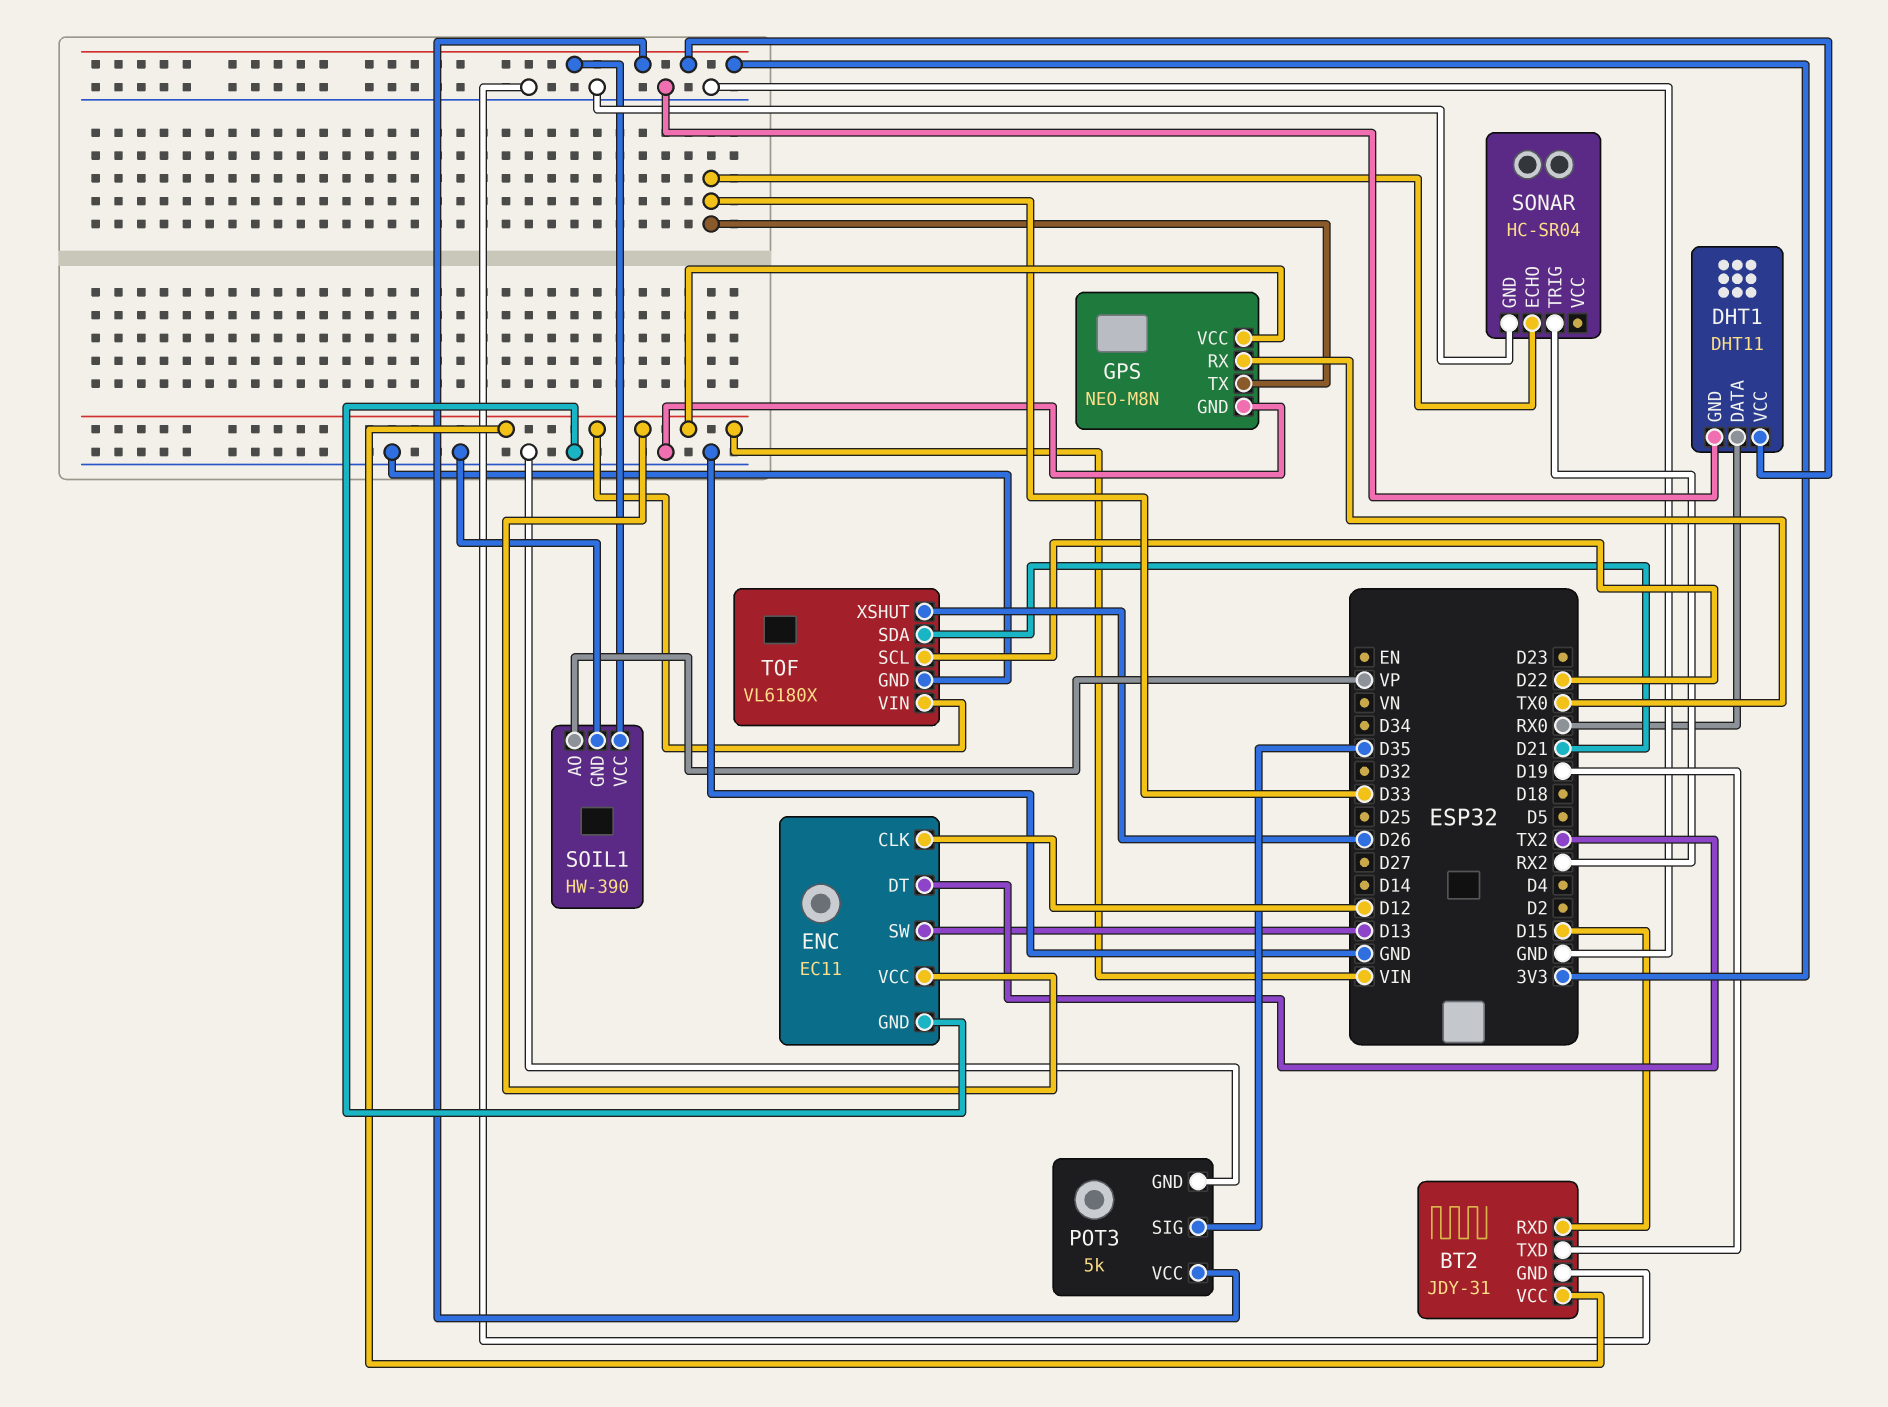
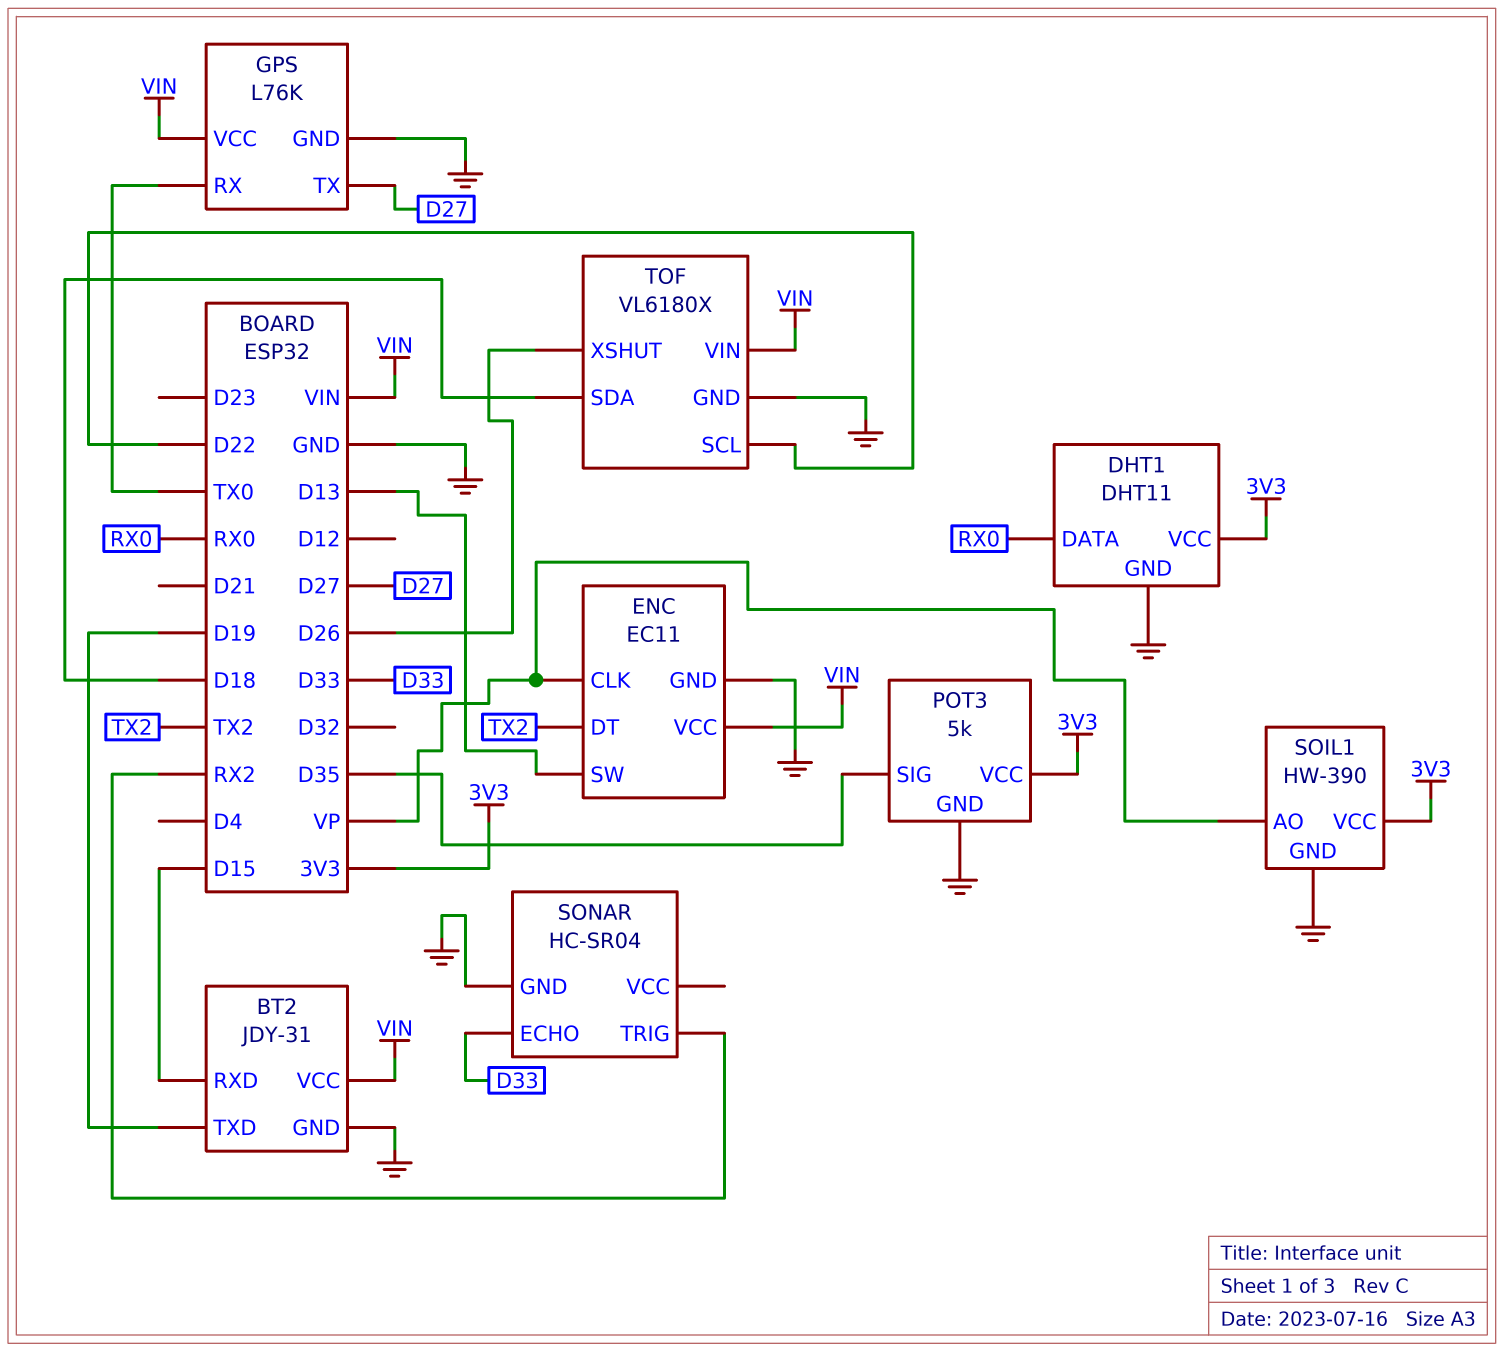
ENC pin CLK: D12 -> VP
GPS: NEO-M8N -> L76K
GPS pin TX: D33 -> D27
TOF pin SDA: D21 -> D18

